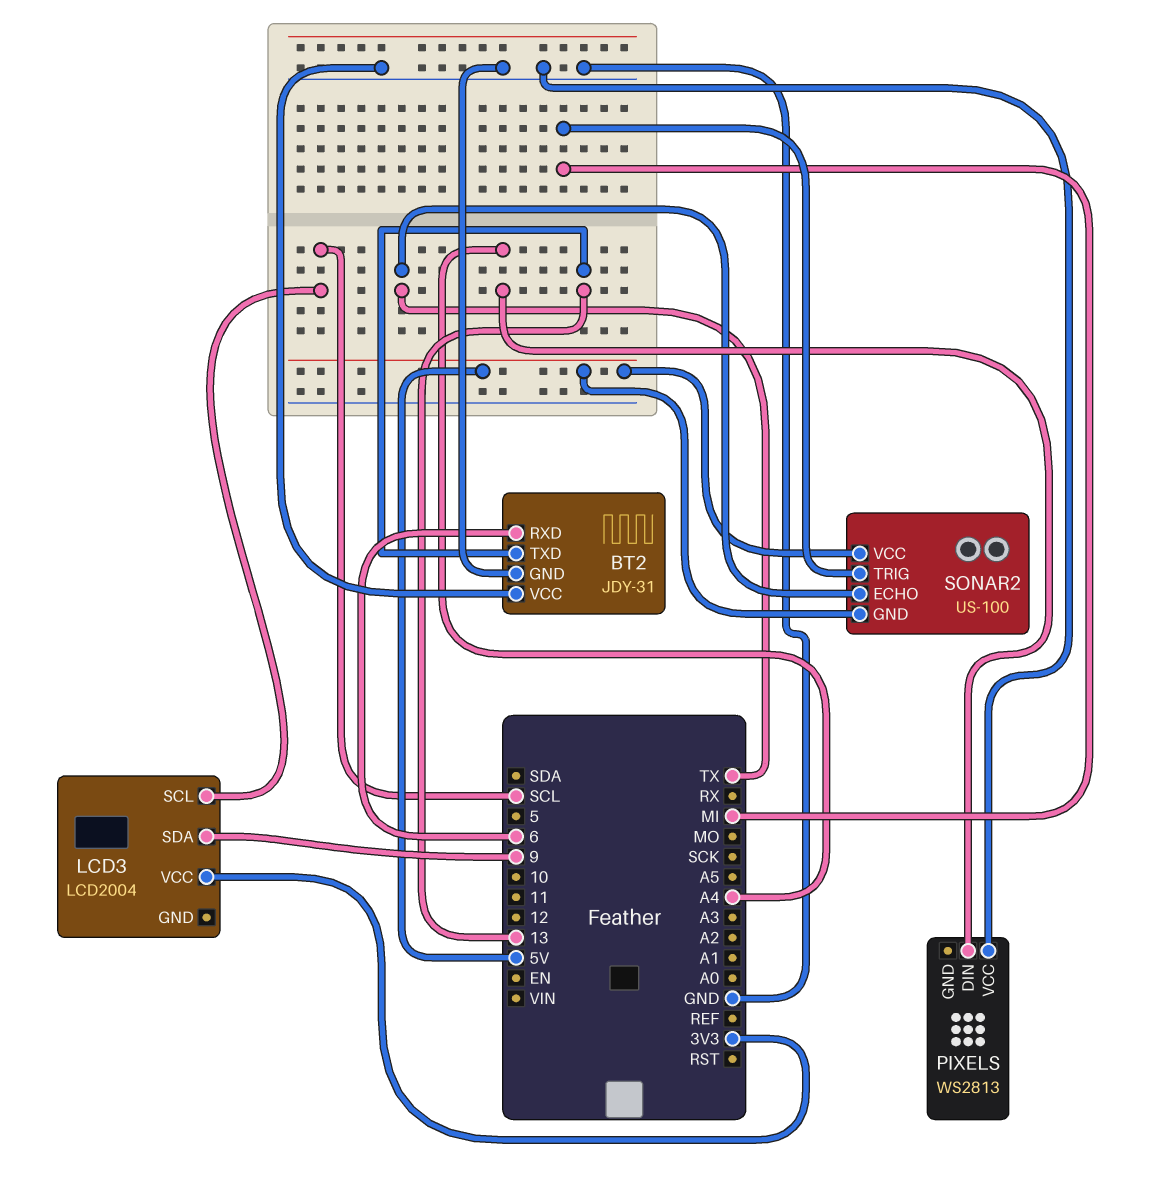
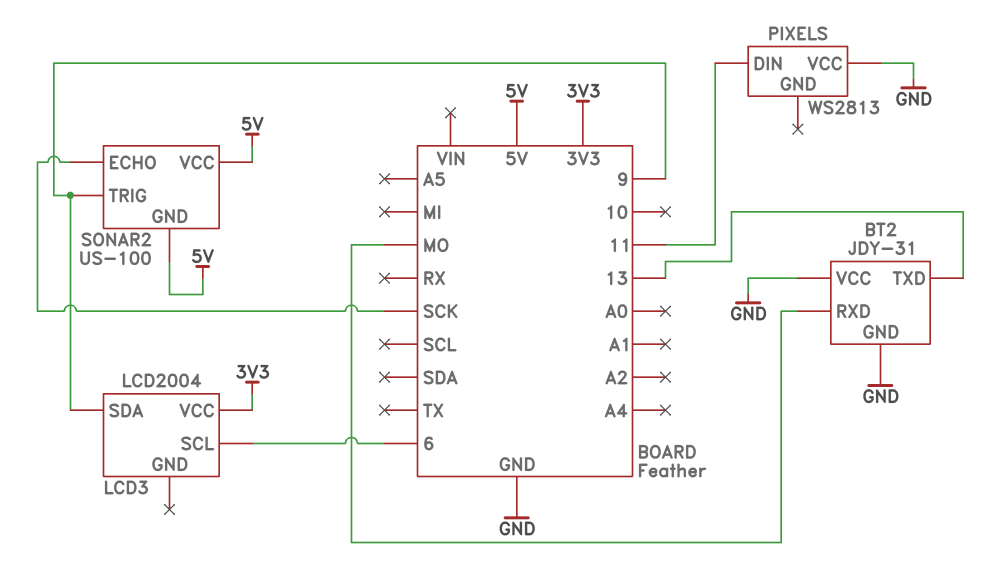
BT2 pin RXD: 6 -> MO
LCD3 pin SCL: SCL -> 6
PIXELS pin DIN: A4 -> 11
SONAR2 pin ECHO: TX -> SCK
SONAR2 pin TRIG: MI -> 9

